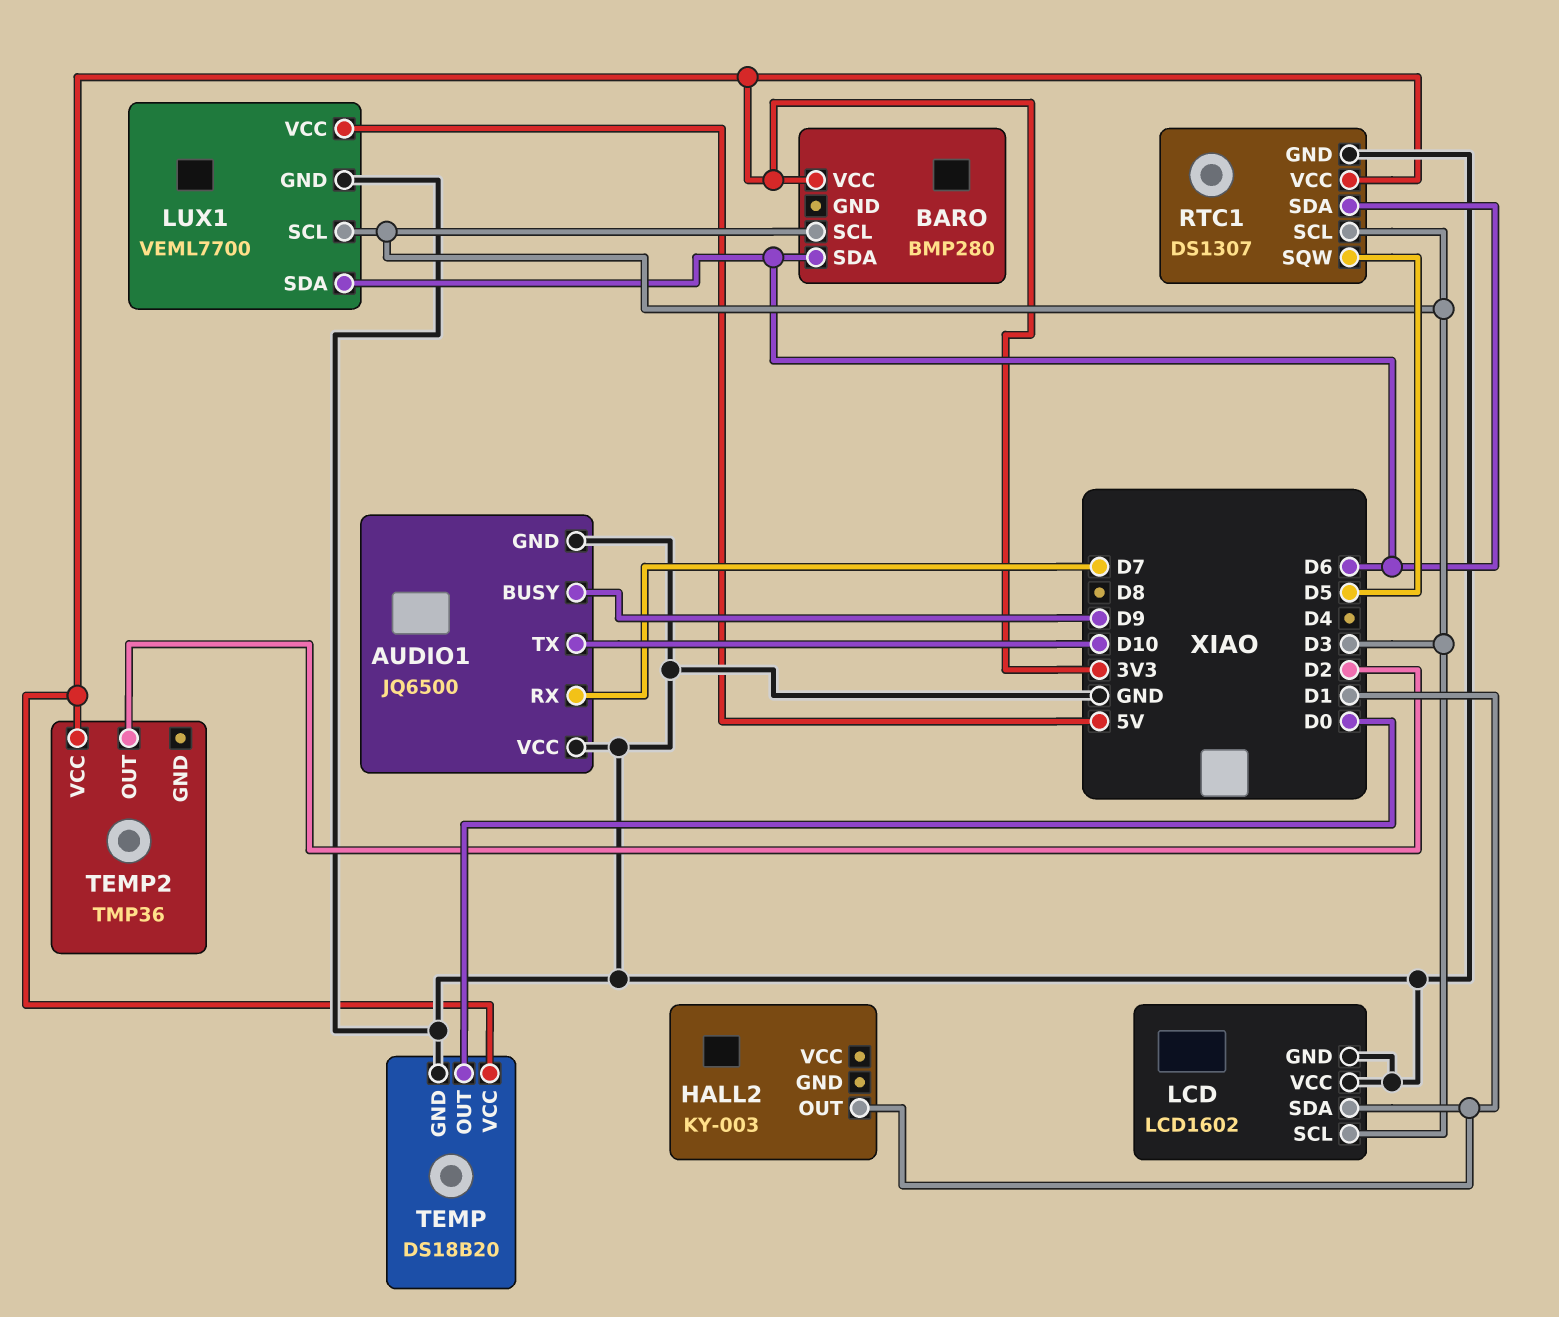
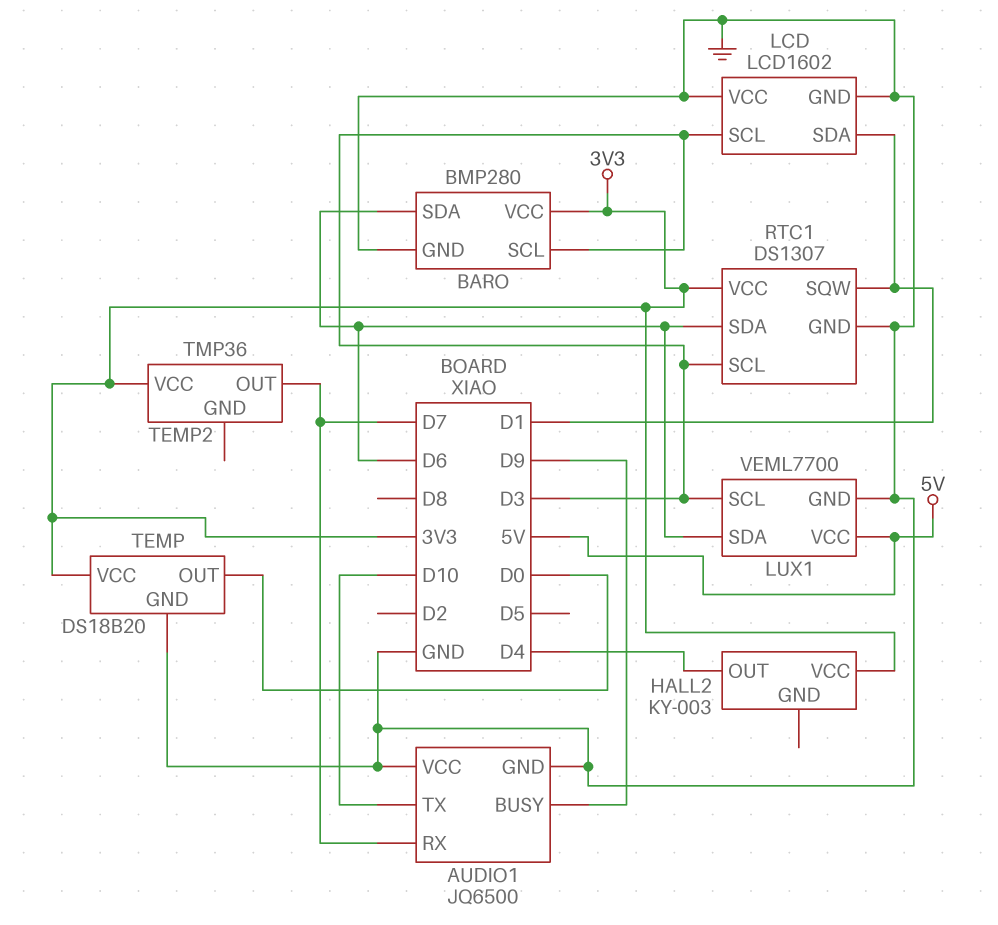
BARO pin GND: none -> GND
HALL2 pin OUT: D1 -> D4
HALL2 pin VCC: none -> 3V3
RTC1 pin SQW: D5 -> D1
TEMP2 pin OUT: D2 -> D7

